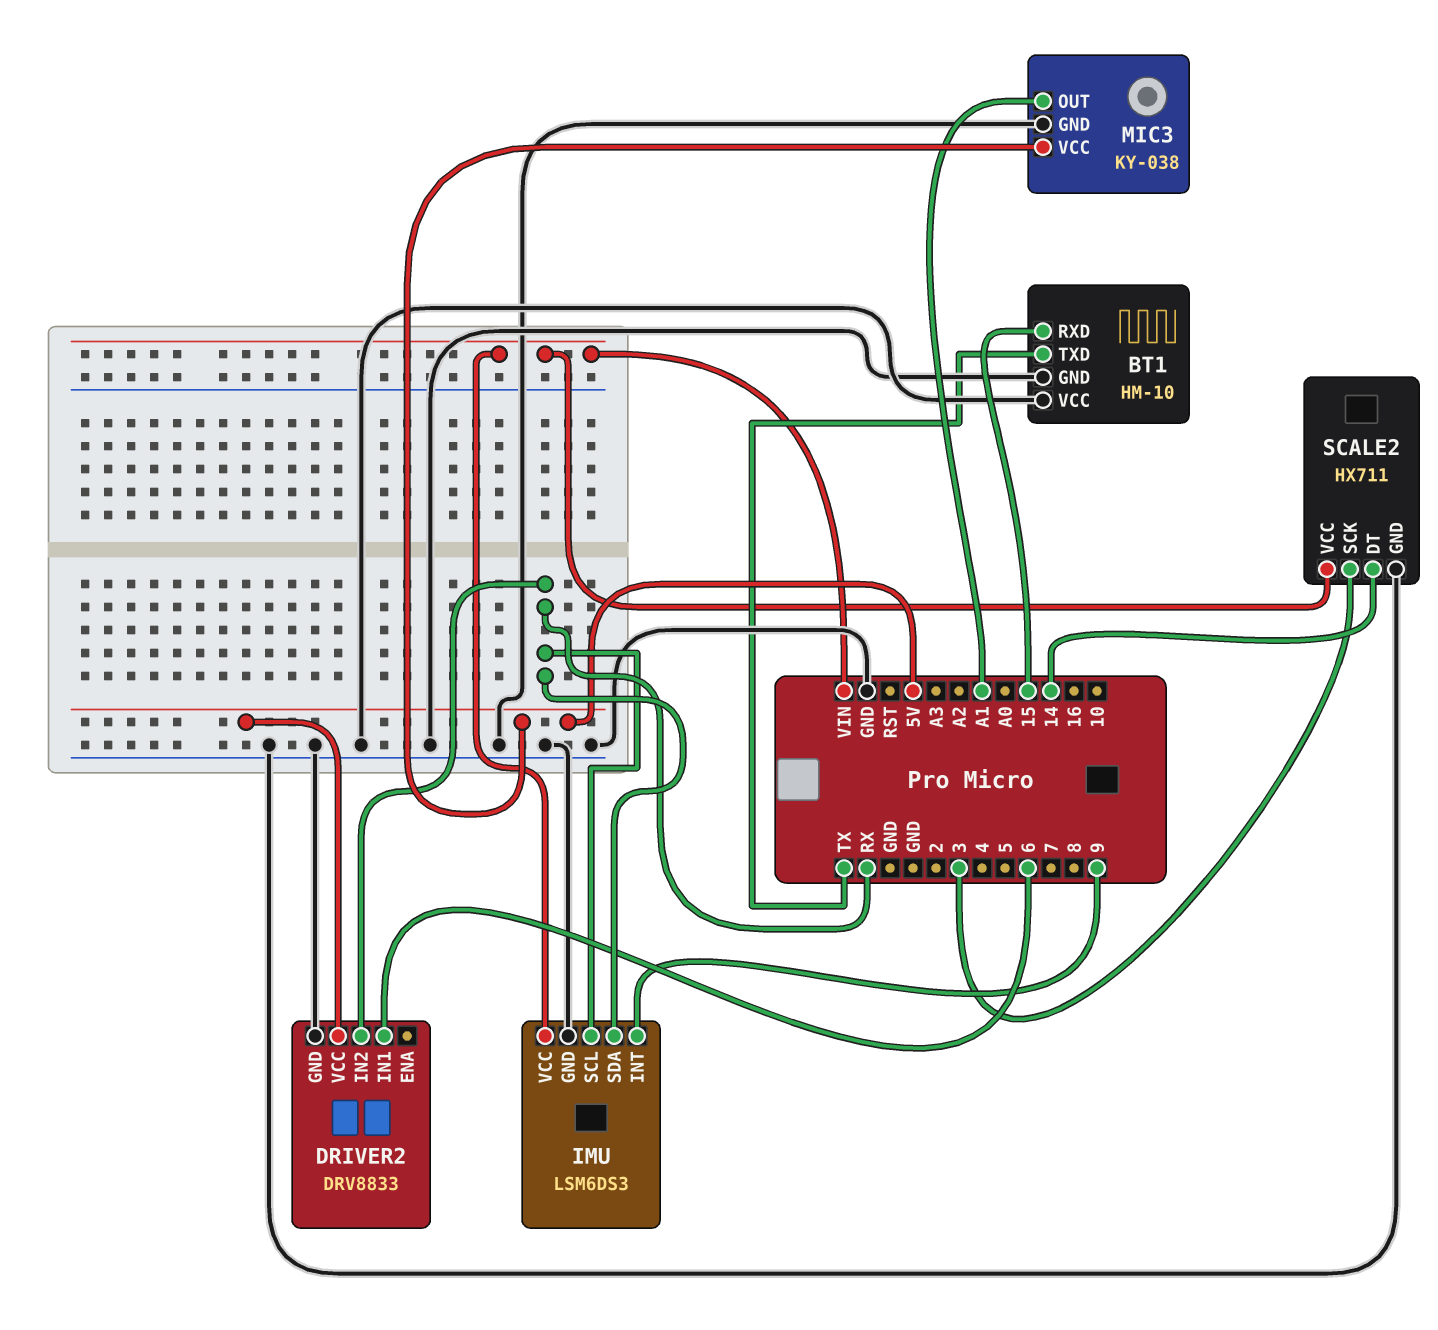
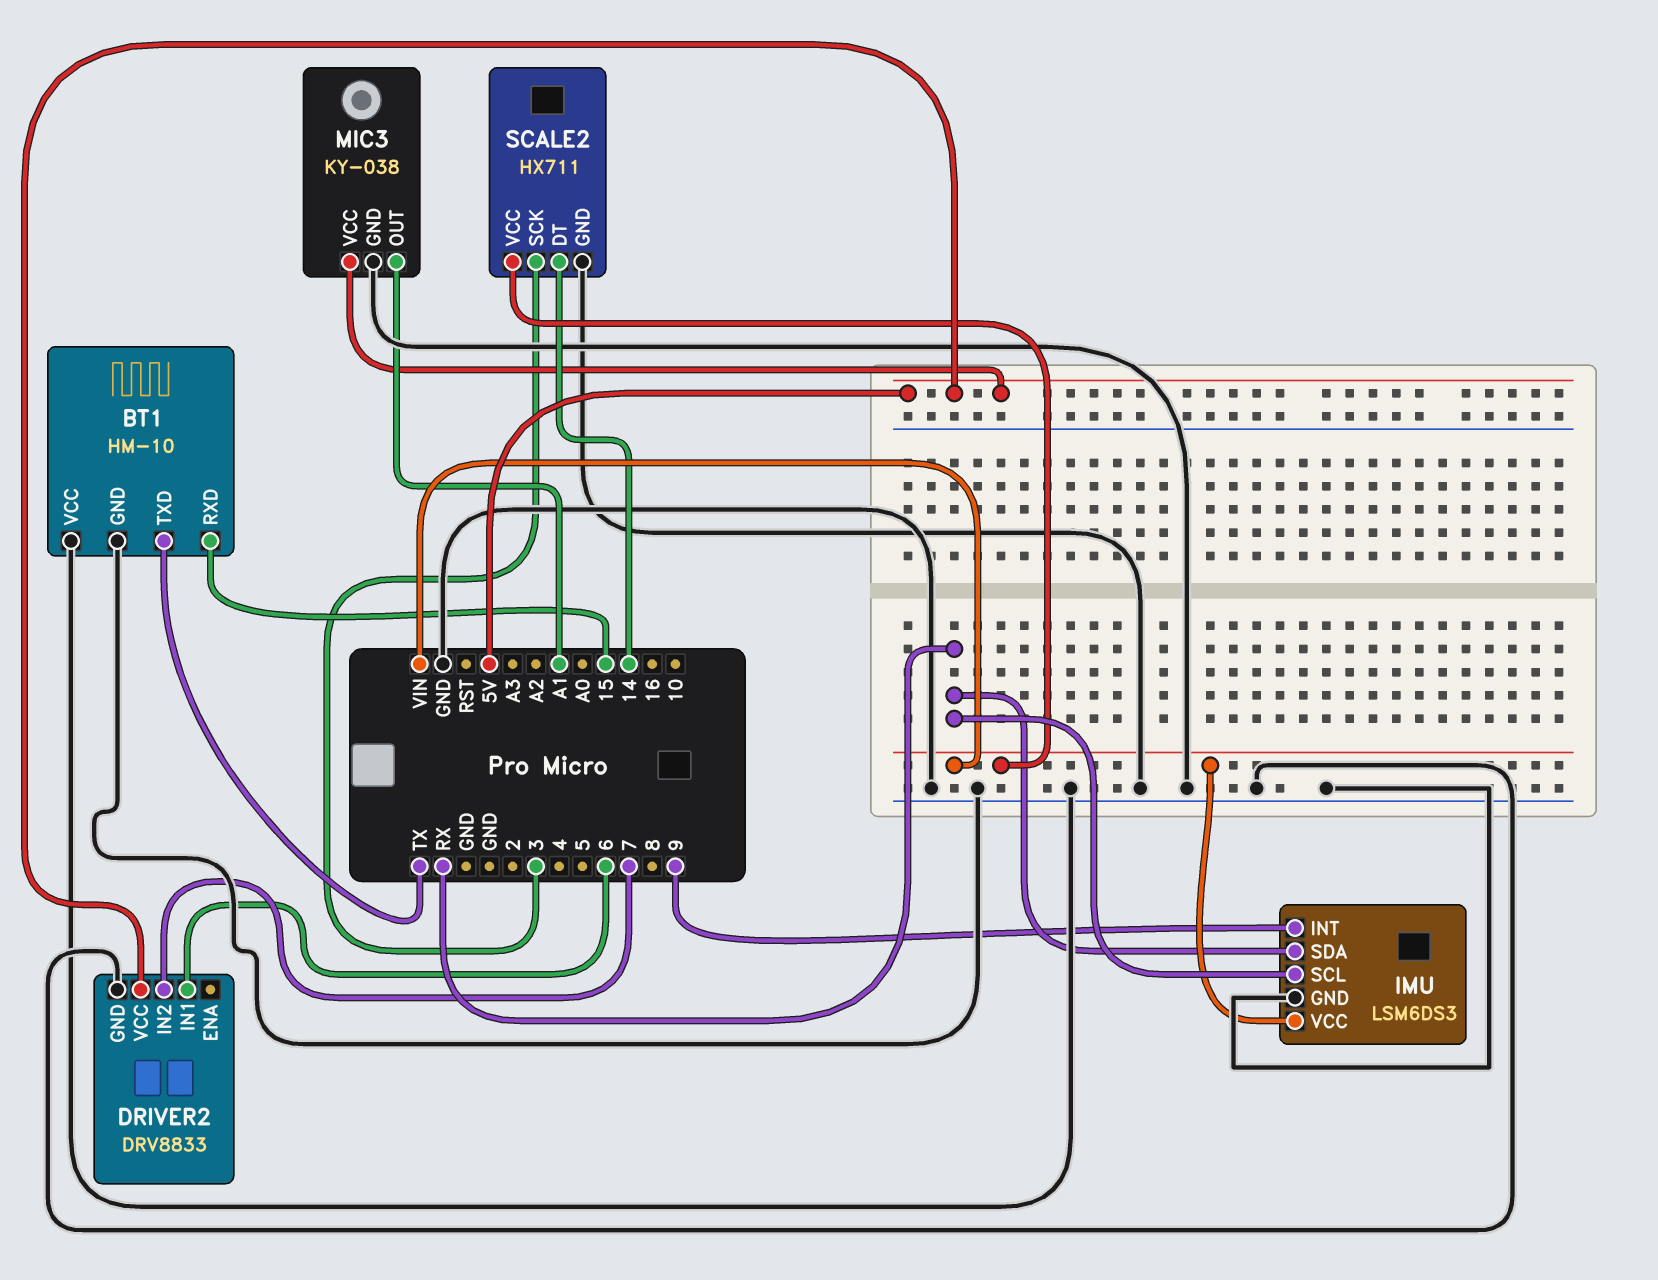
DRIVER2 pin IN2: RX -> 7

